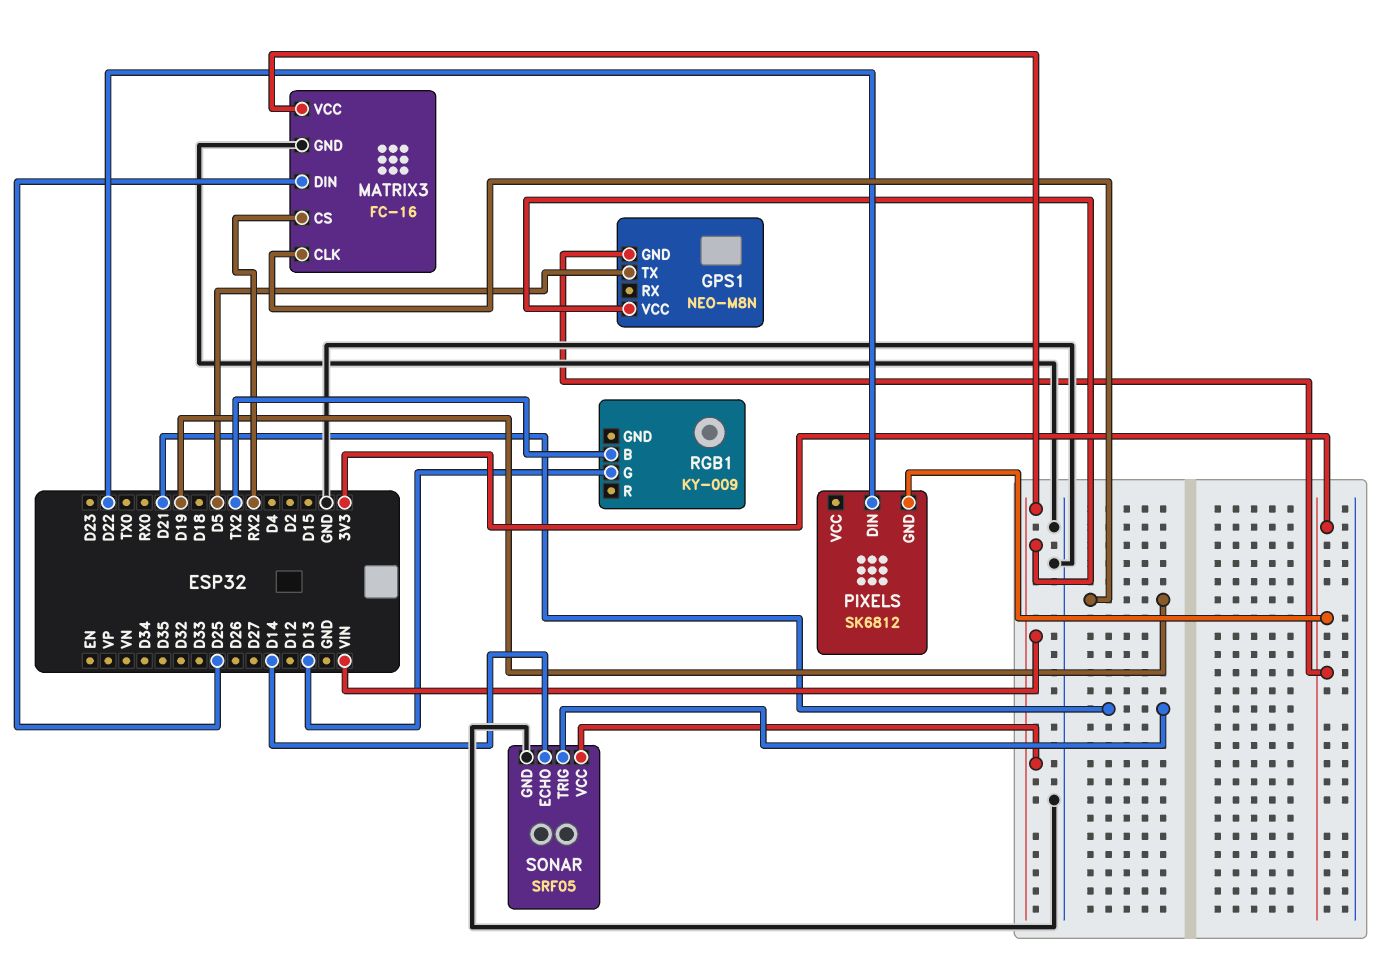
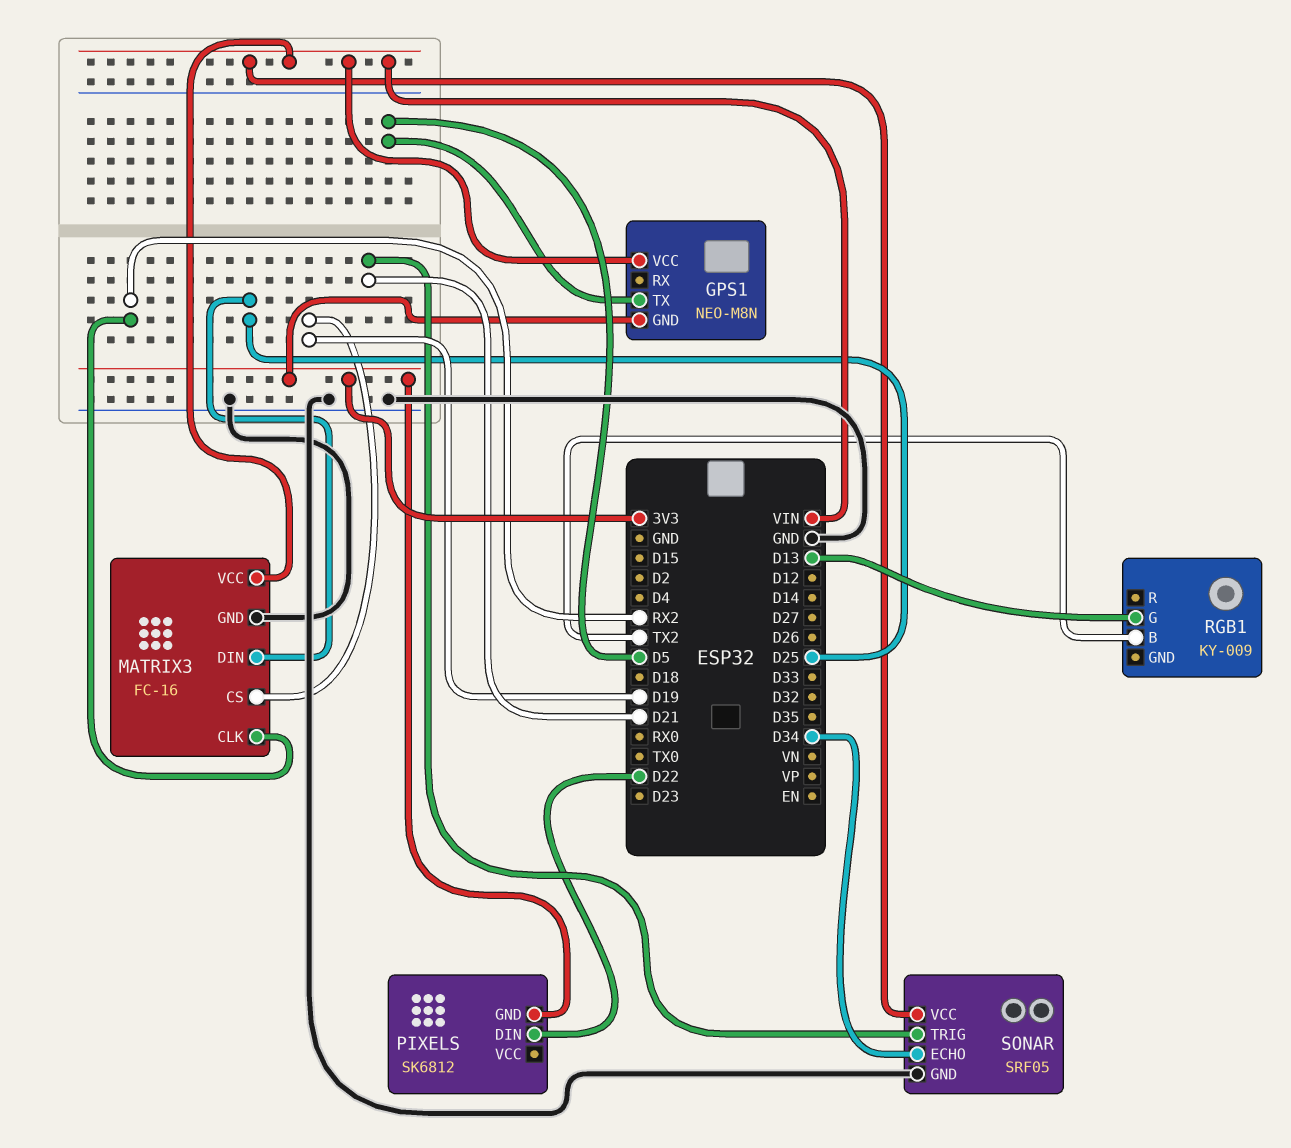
MATRIX3 pin CLK: D19 -> RX2
MATRIX3 pin CS: RX2 -> D19
SONAR pin ECHO: D14 -> D34

